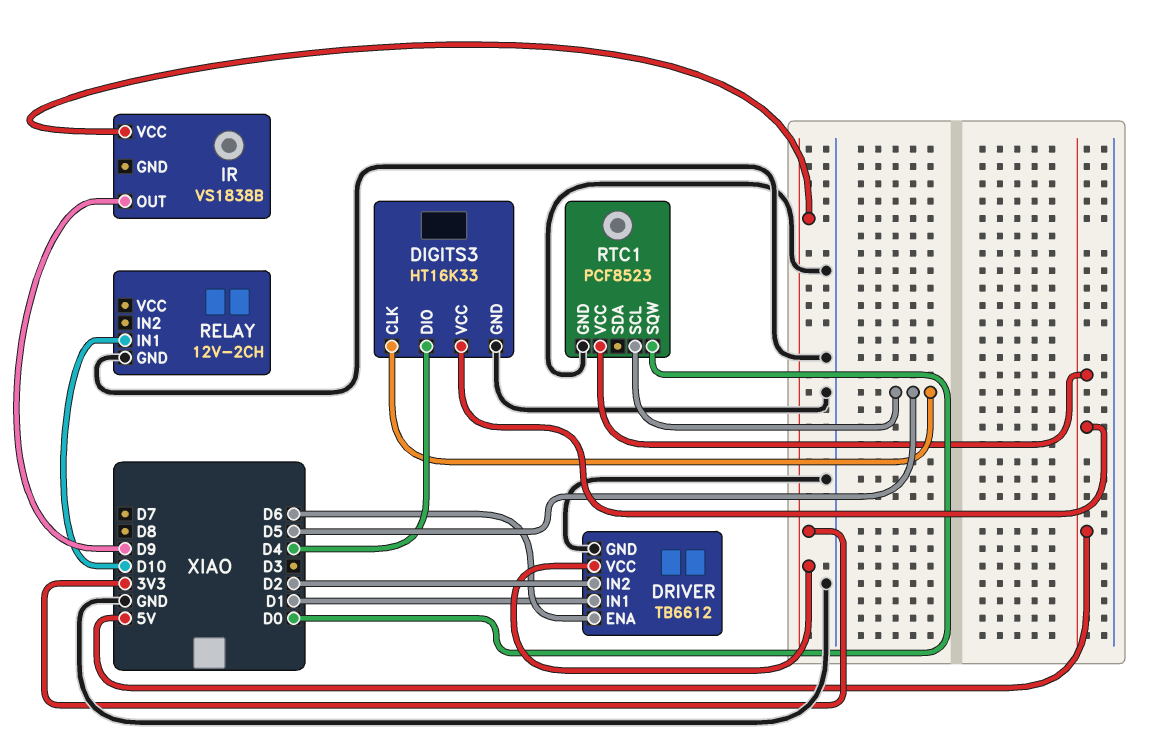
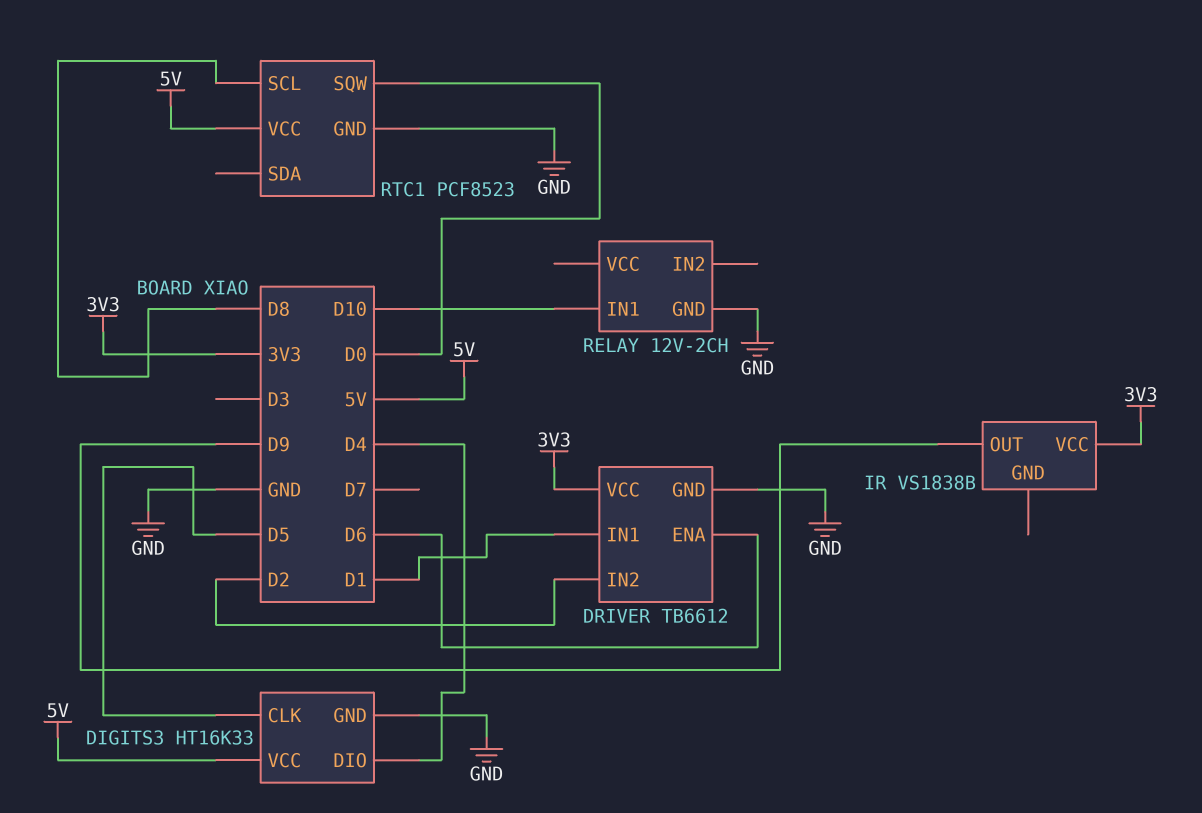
RTC1 pin SCL: D5 -> D8

